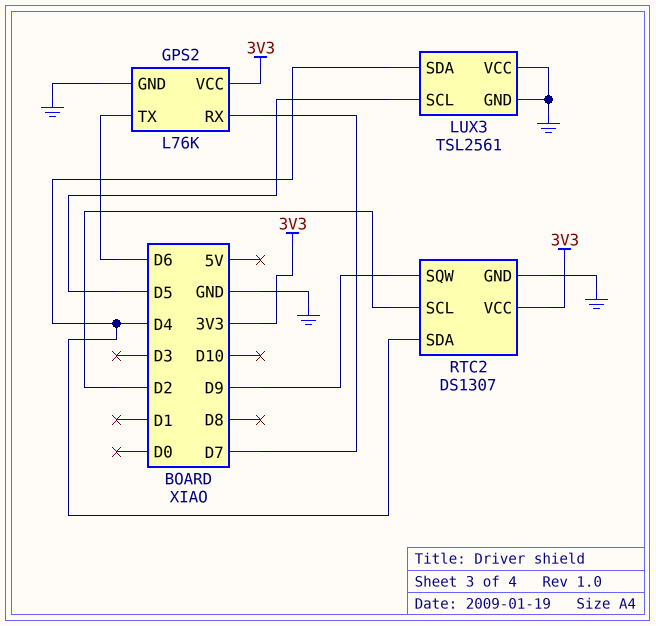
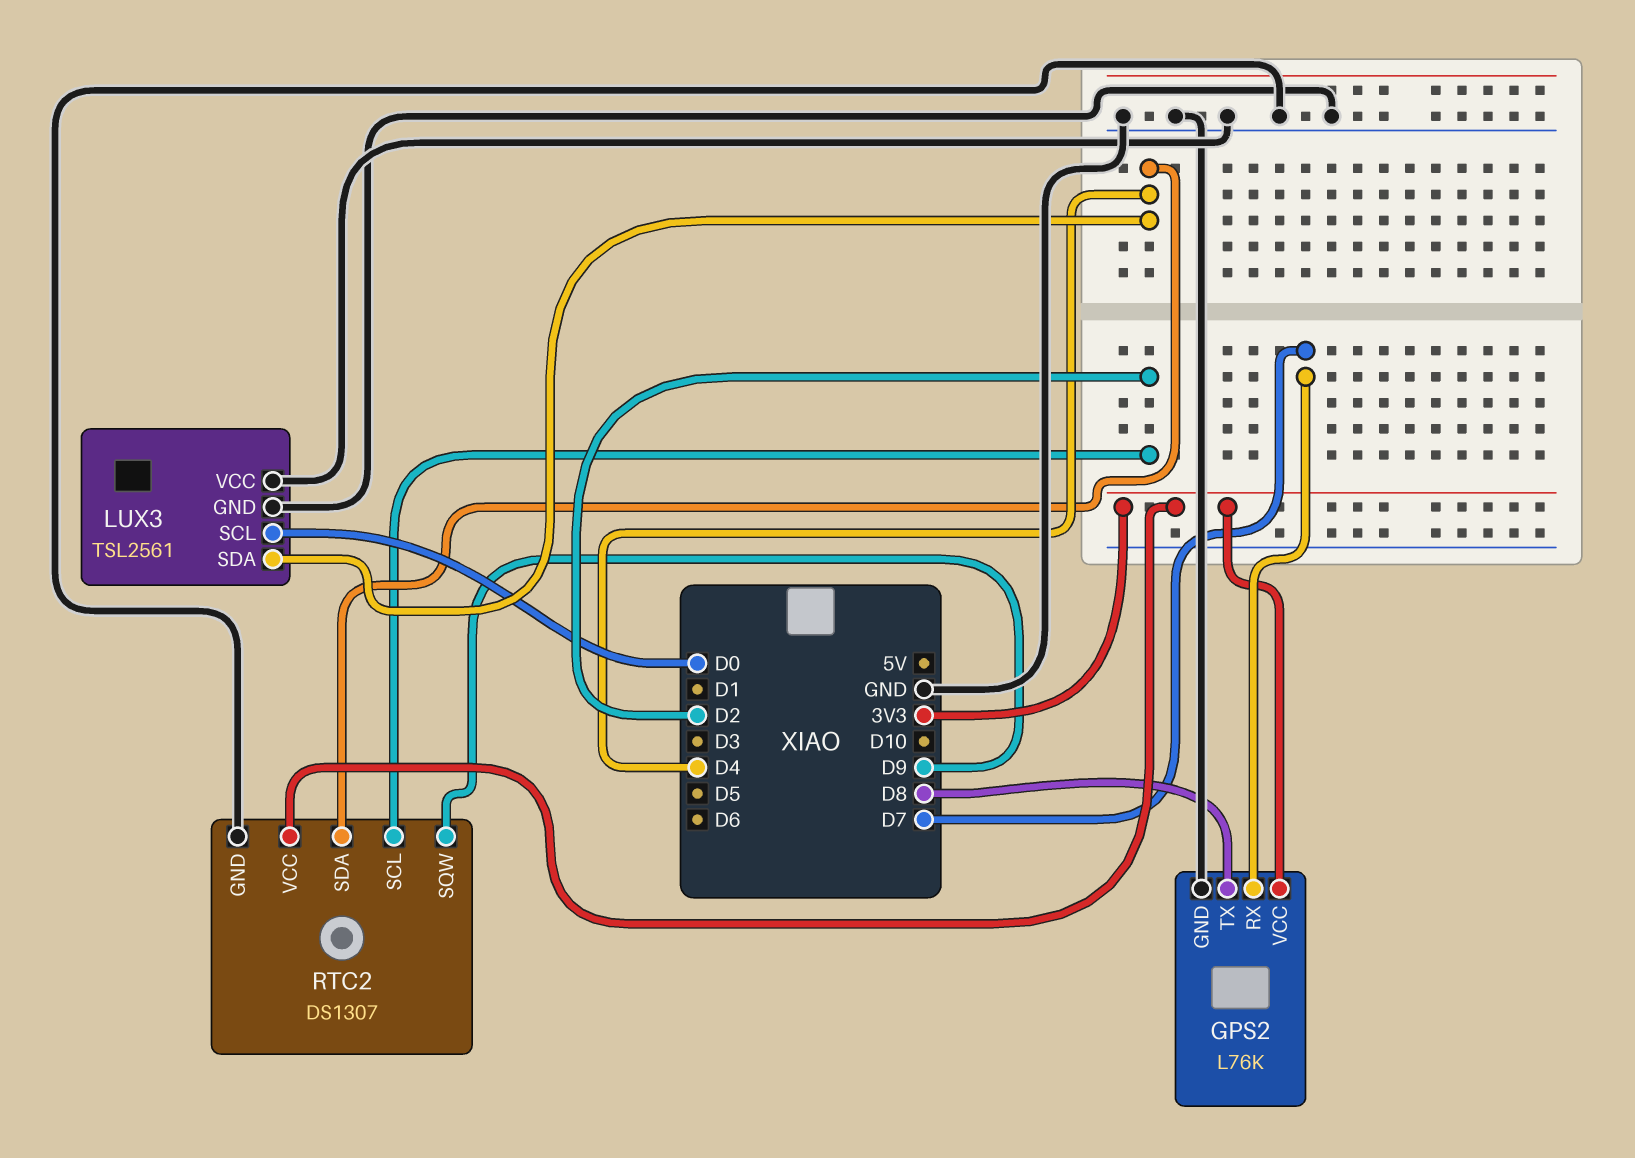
GPS2 pin TX: D6 -> D8
LUX3 pin SCL: D5 -> D0

